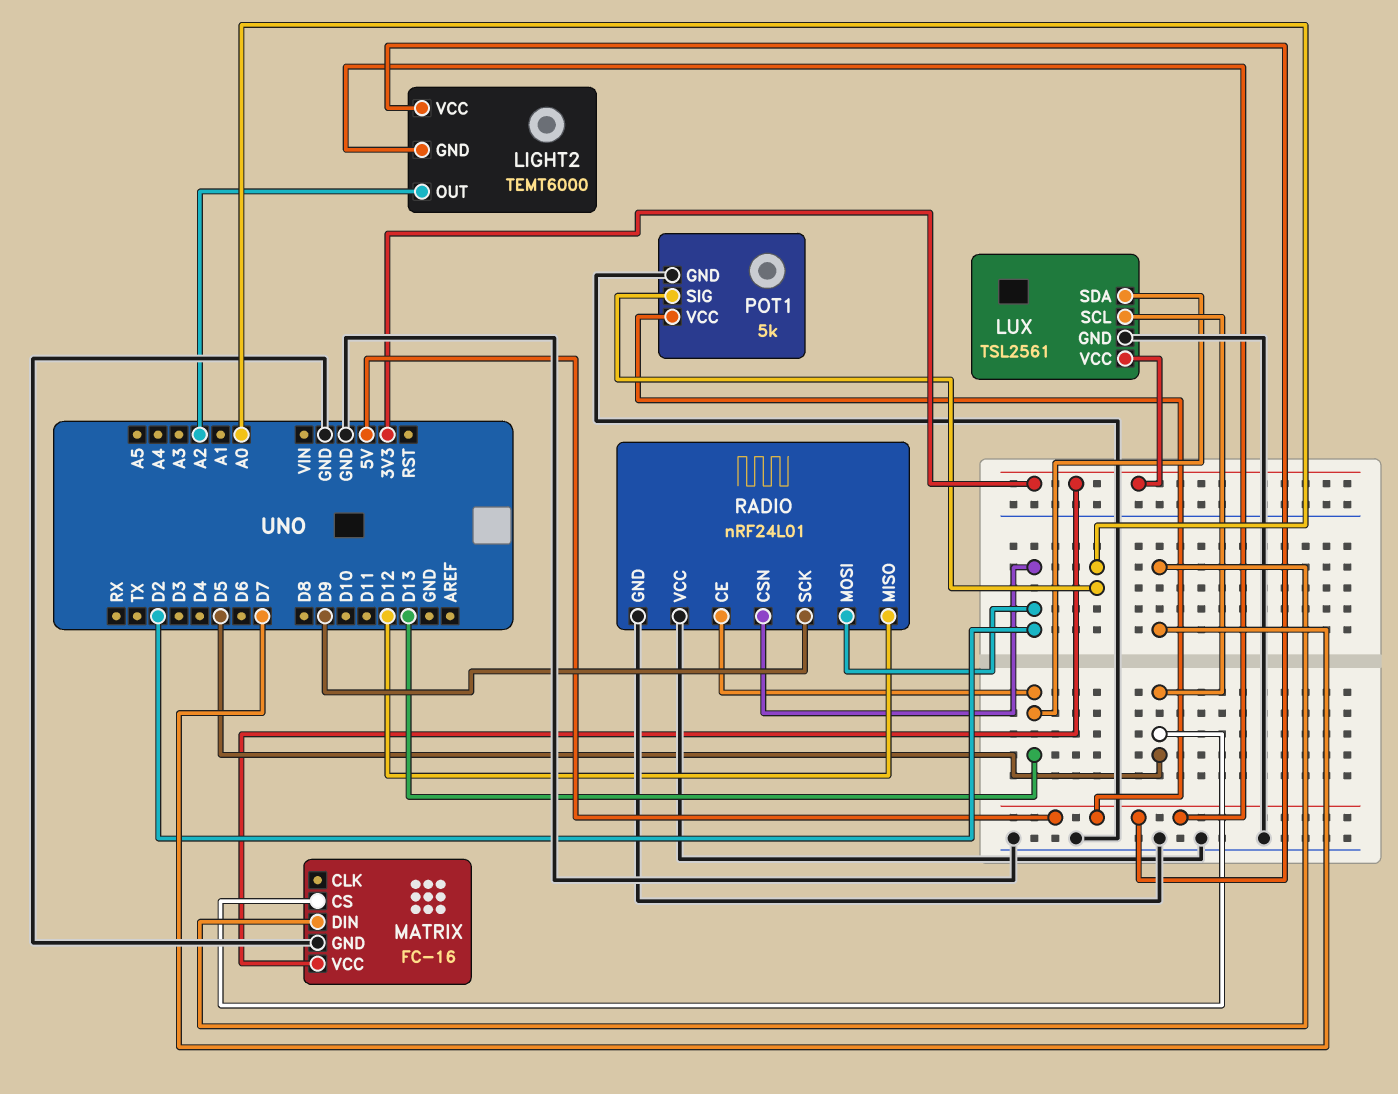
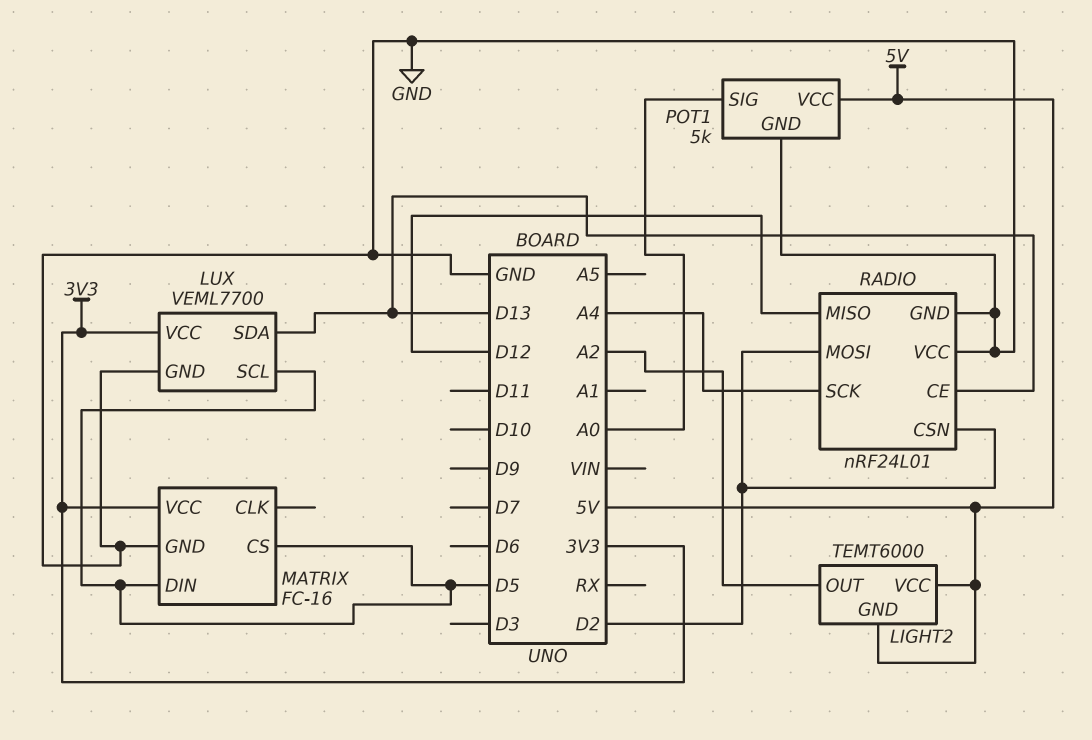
LUX: TSL2561 -> VEML7700
MATRIX pin DIN: D7 -> D5
RADIO pin SCK: D9 -> A4

